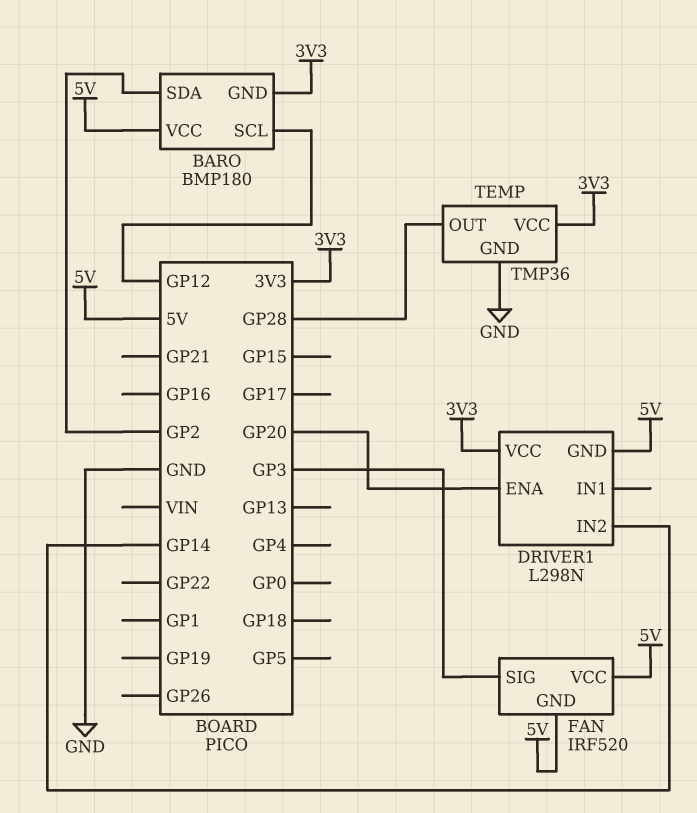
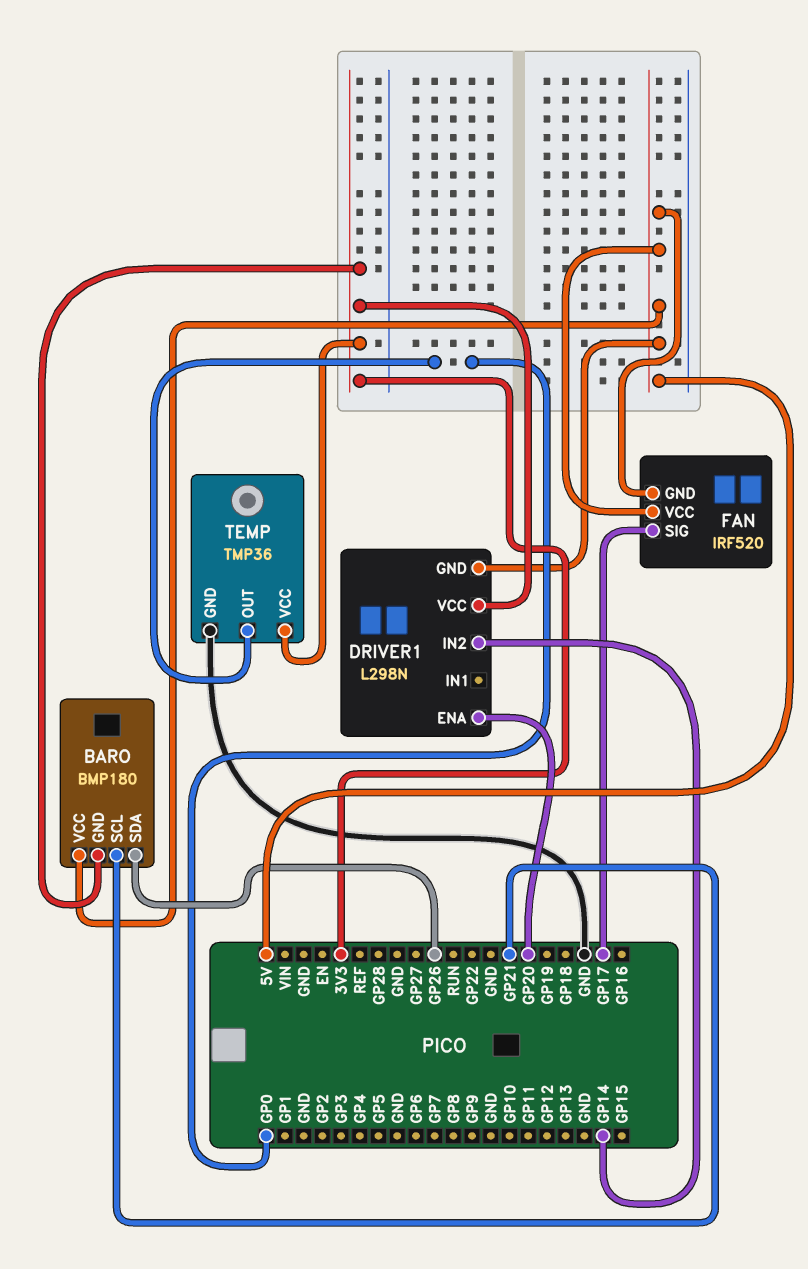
BARO pin SCL: GP12 -> GP21
BARO pin SDA: GP2 -> GP26
FAN pin SIG: GP3 -> GP17
TEMP pin OUT: GP28 -> GP0

